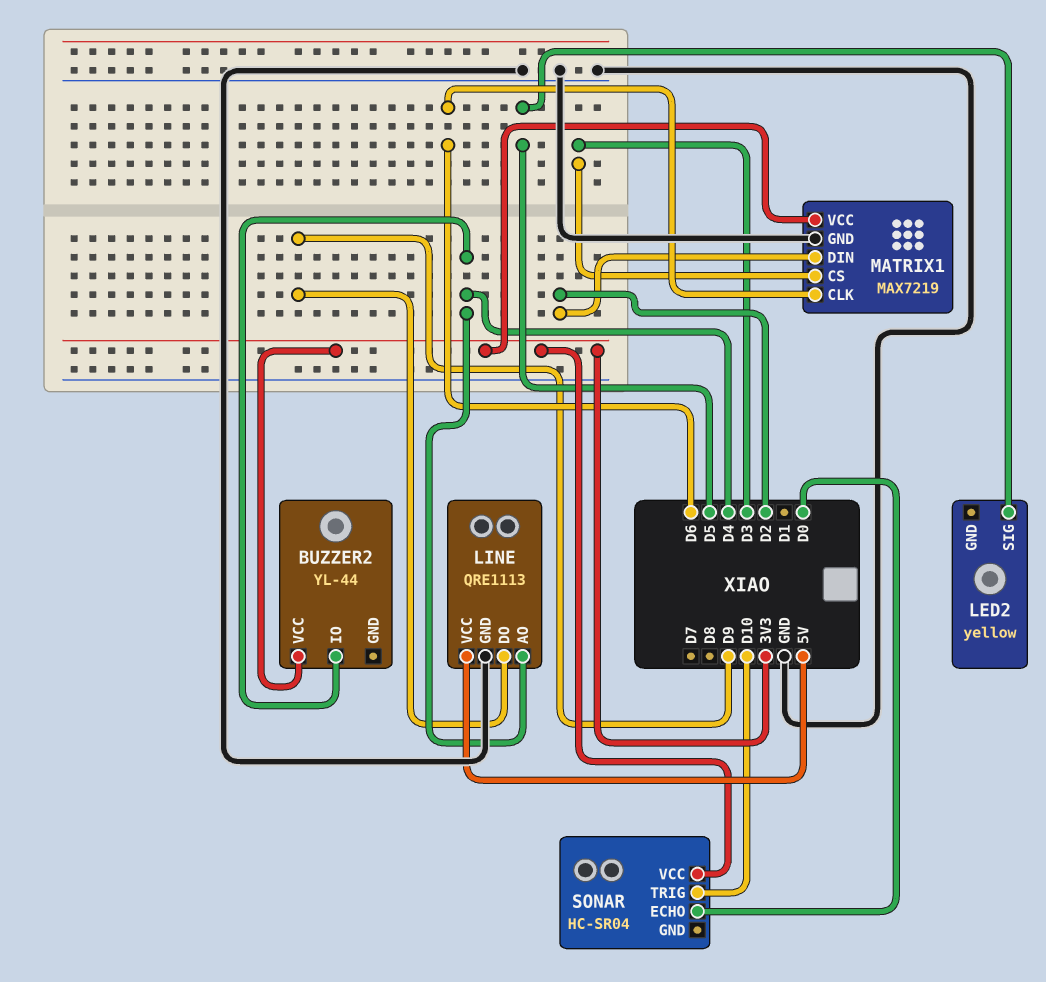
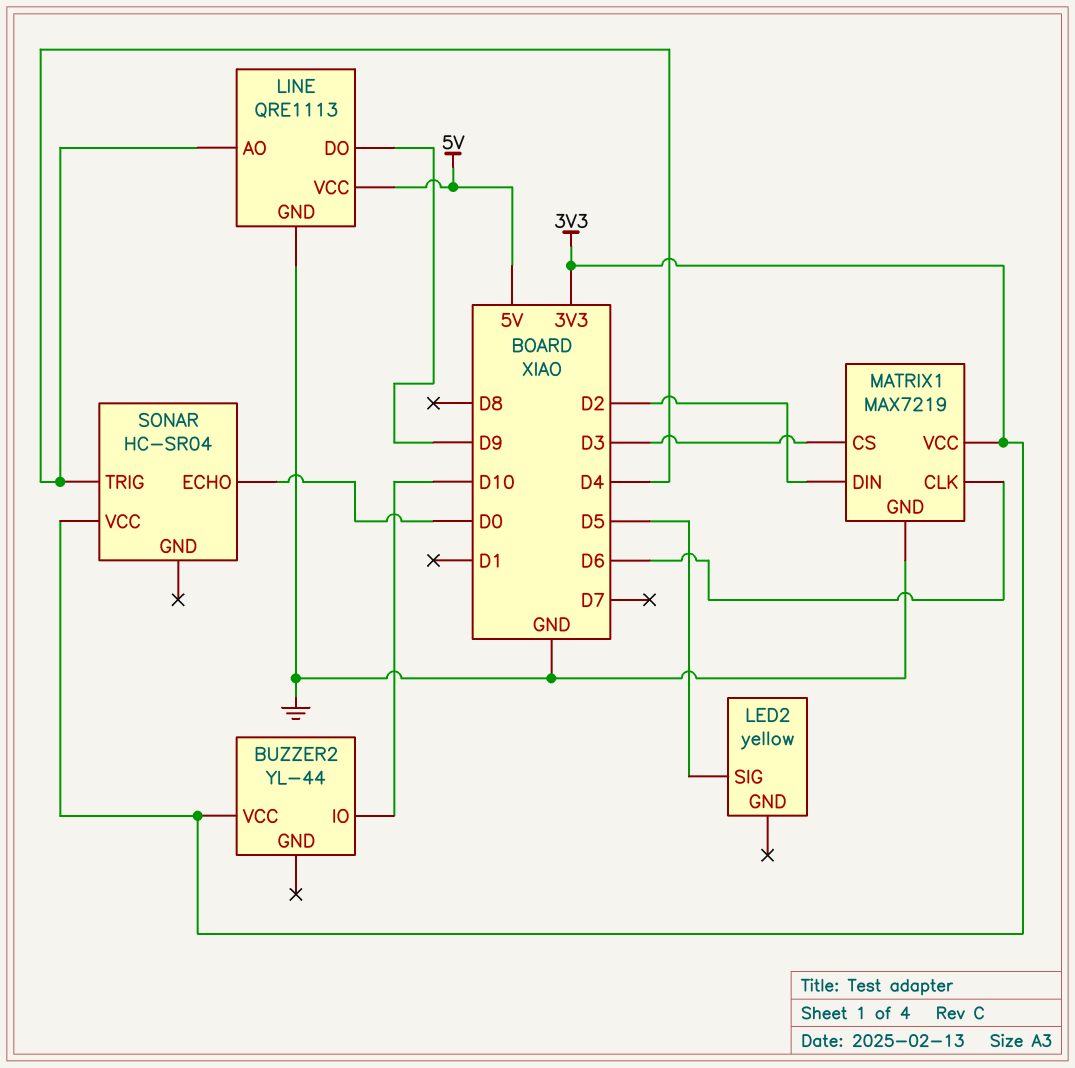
BUZZER2 pin IO: D4 -> D10
SONAR pin TRIG: D10 -> D4

